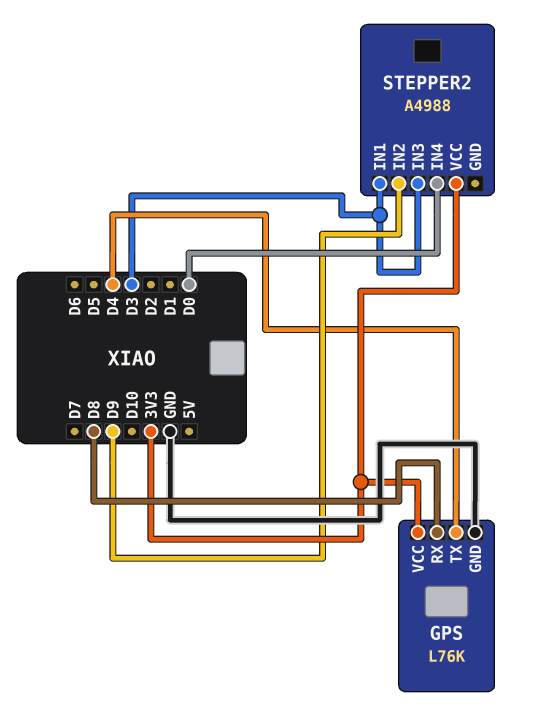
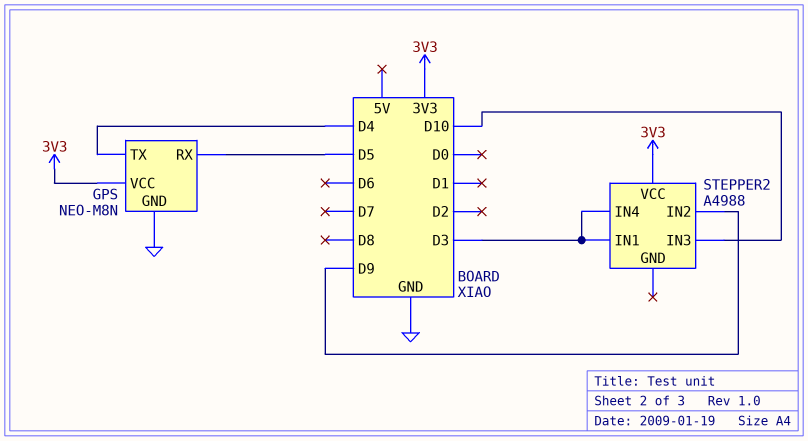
GPS: L76K -> NEO-M8N
GPS pin RX: D8 -> D5
STEPPER2 pin IN3: D3 -> D10
STEPPER2 pin IN4: D0 -> D3

